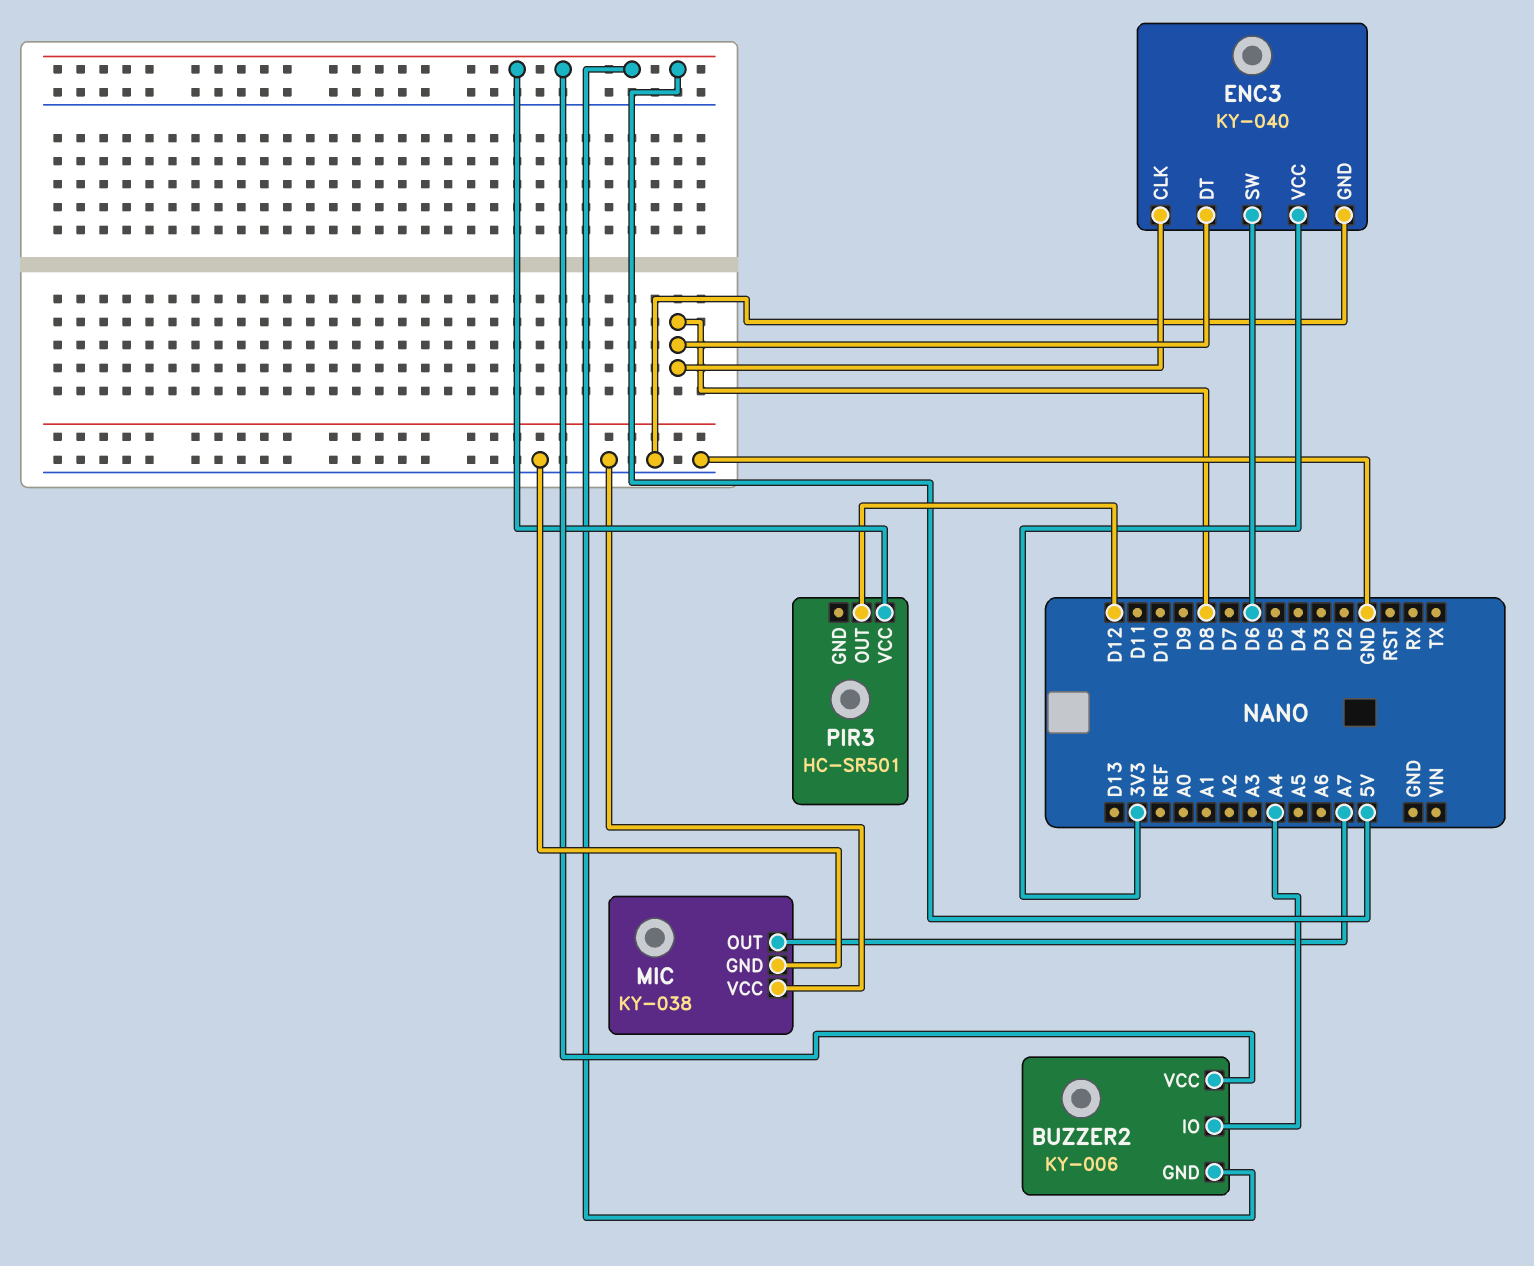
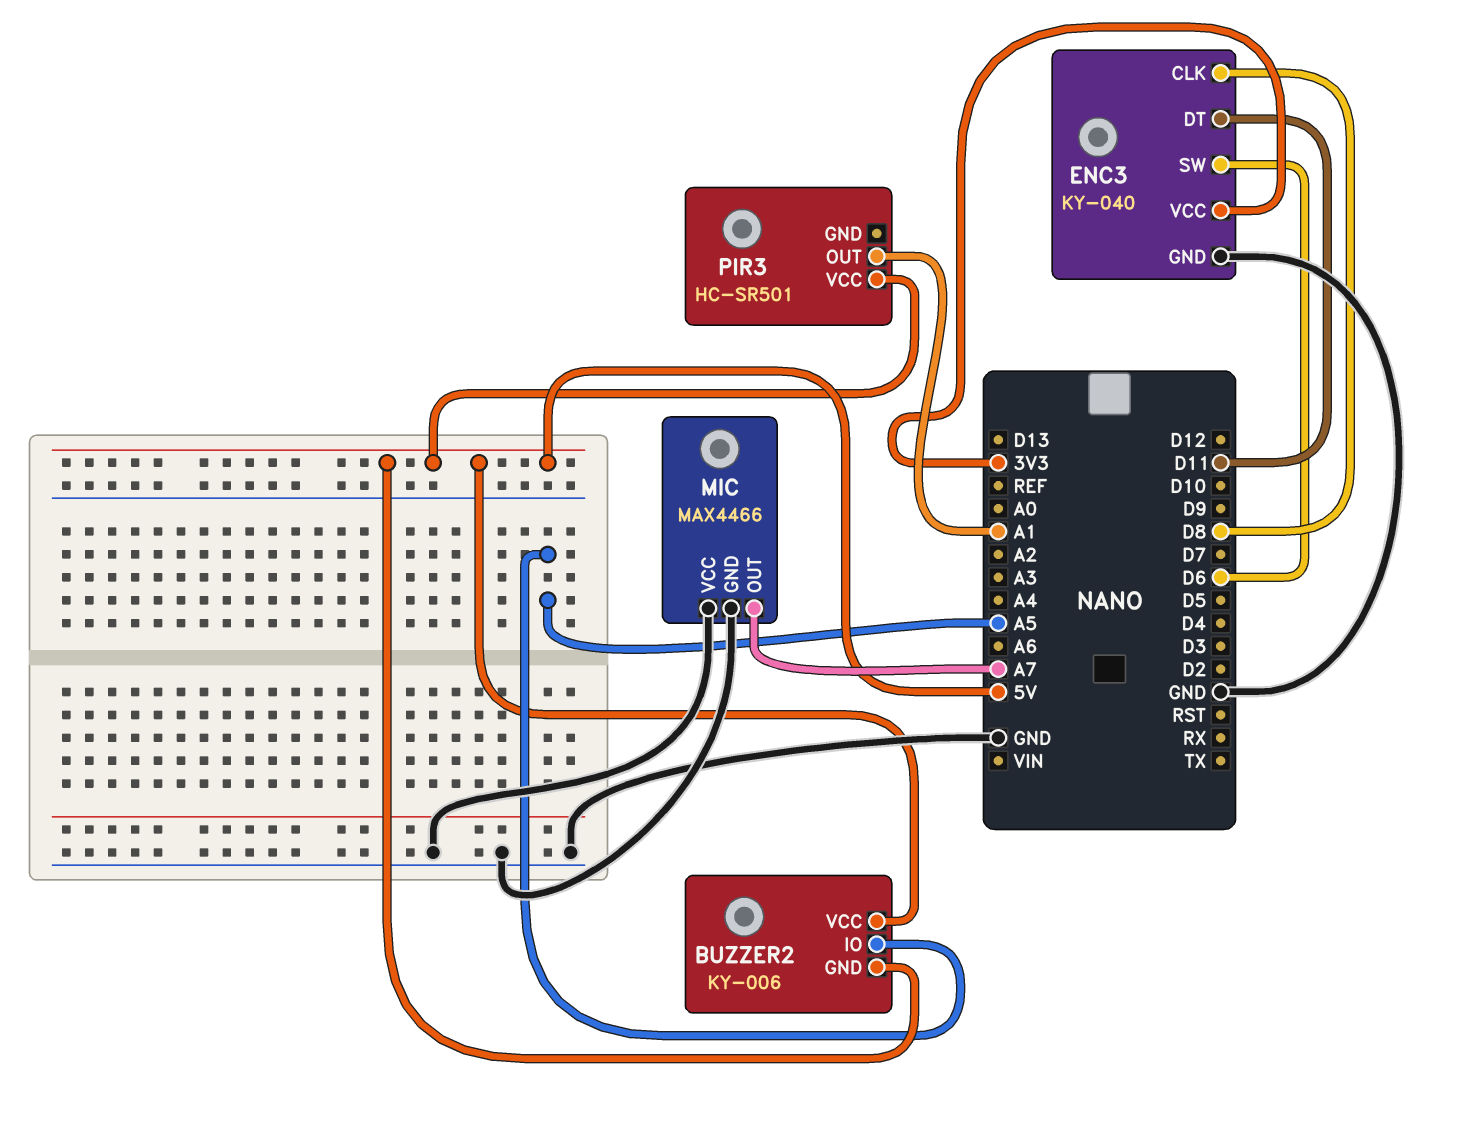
BUZZER2 pin IO: A4 -> A5
ENC3 pin DT: D8 -> D11
MIC: KY-038 -> MAX4466
PIR3 pin OUT: D12 -> A1

